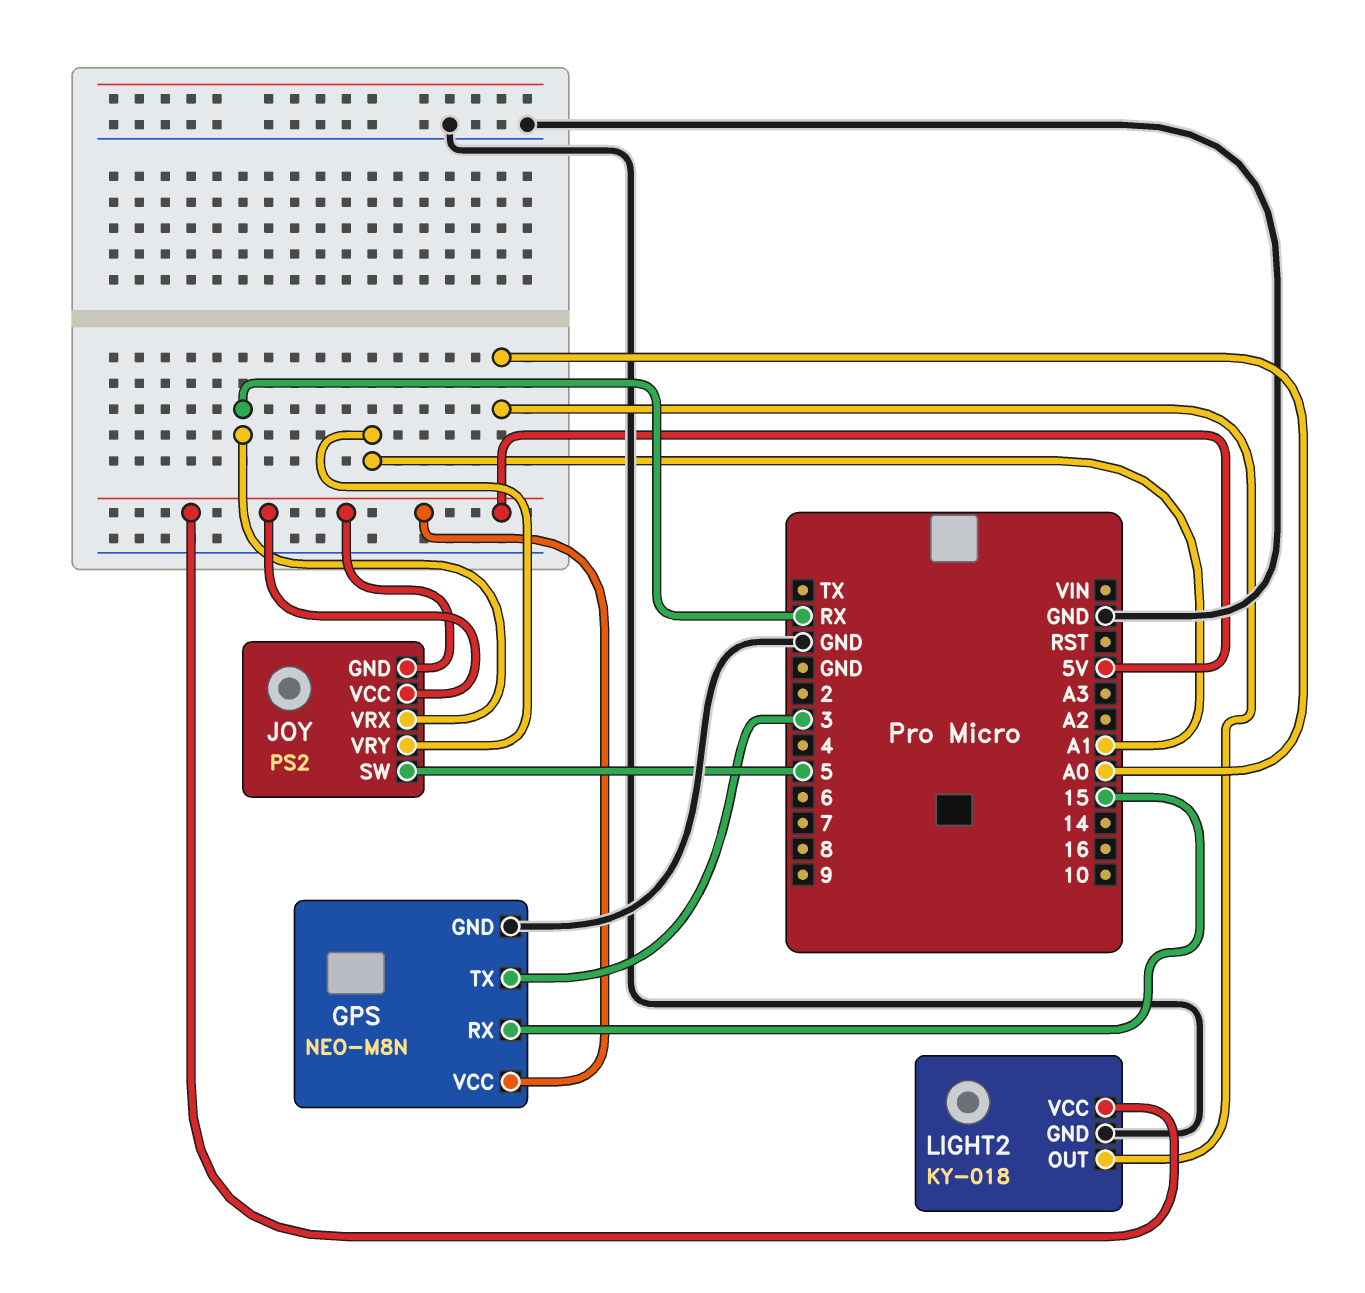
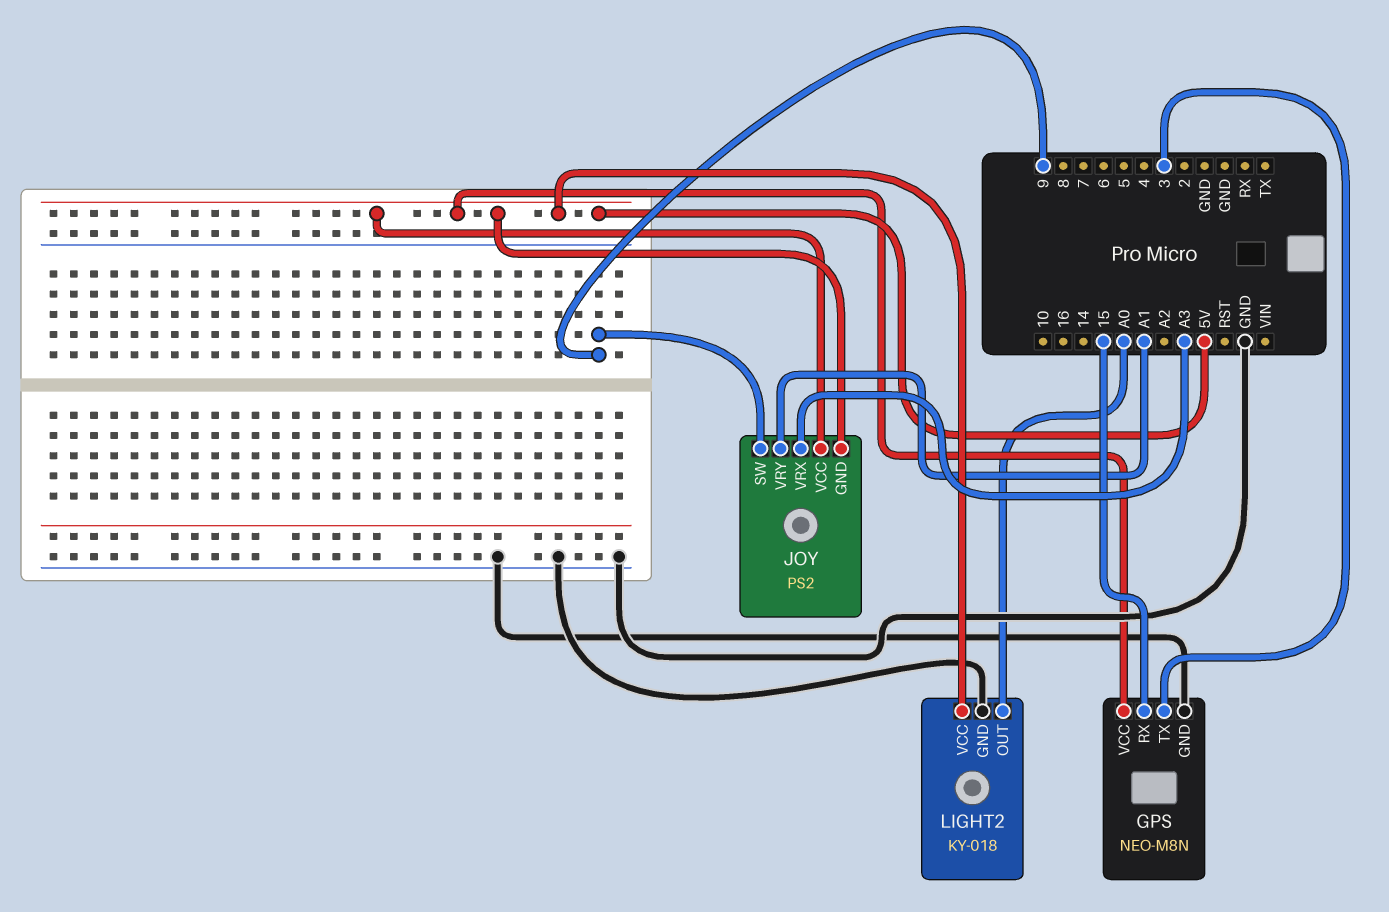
JOY pin SW: 5 -> 9
JOY pin VRX: RX -> A3

